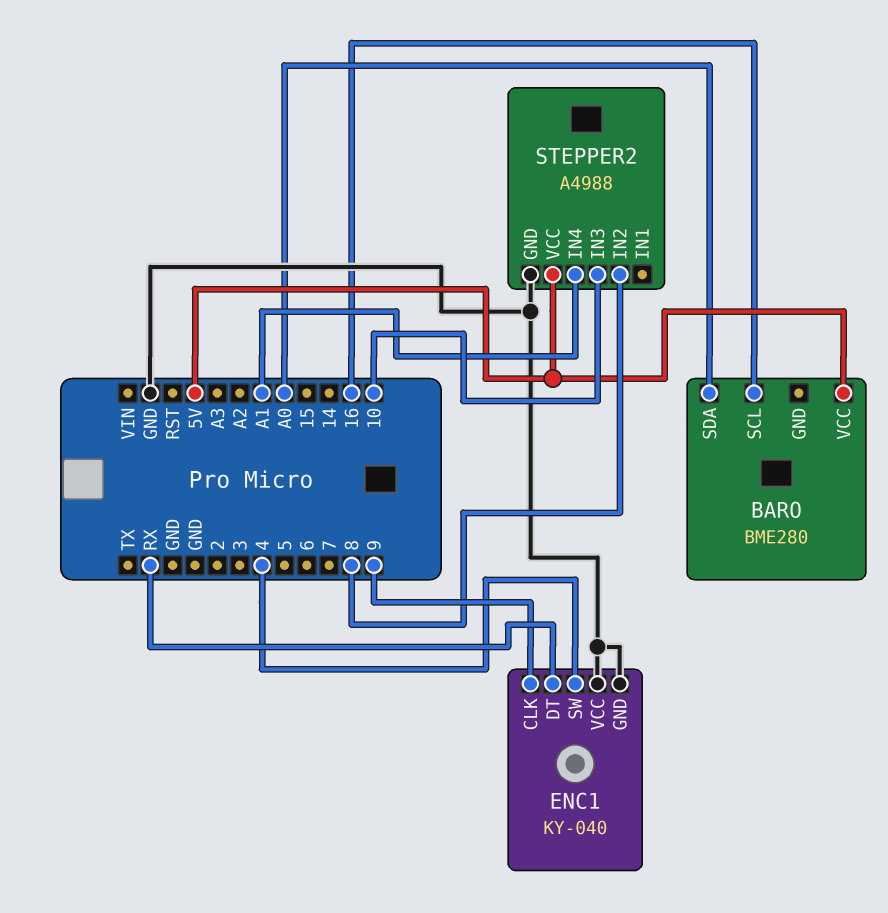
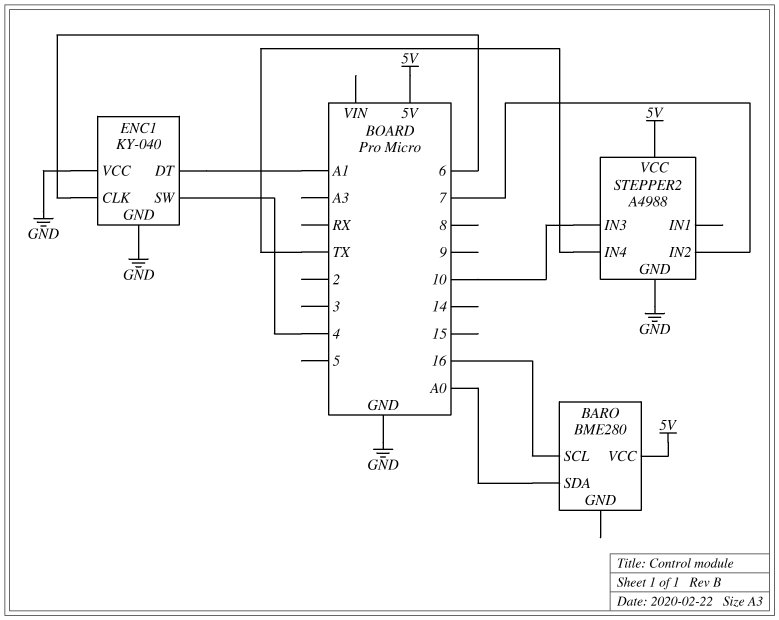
ENC1 pin CLK: 9 -> 6
ENC1 pin DT: RX -> A1
STEPPER2 pin IN2: 8 -> 7
STEPPER2 pin IN4: A1 -> TX

